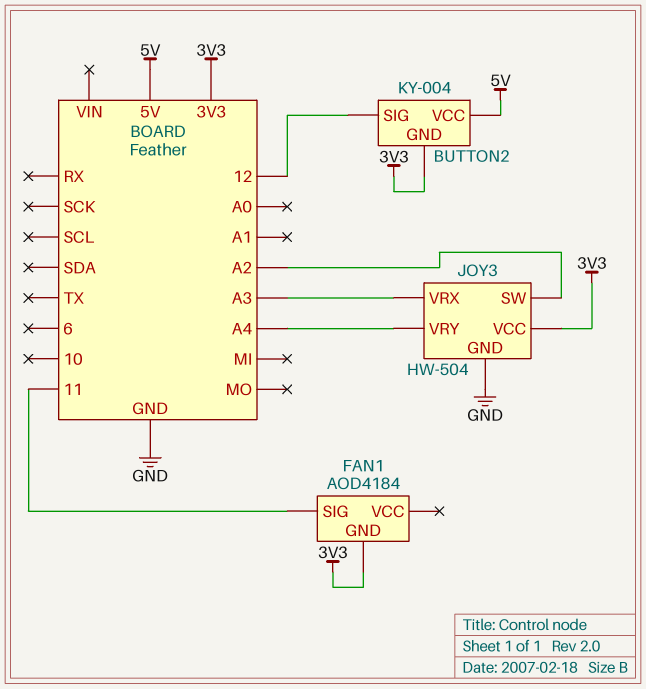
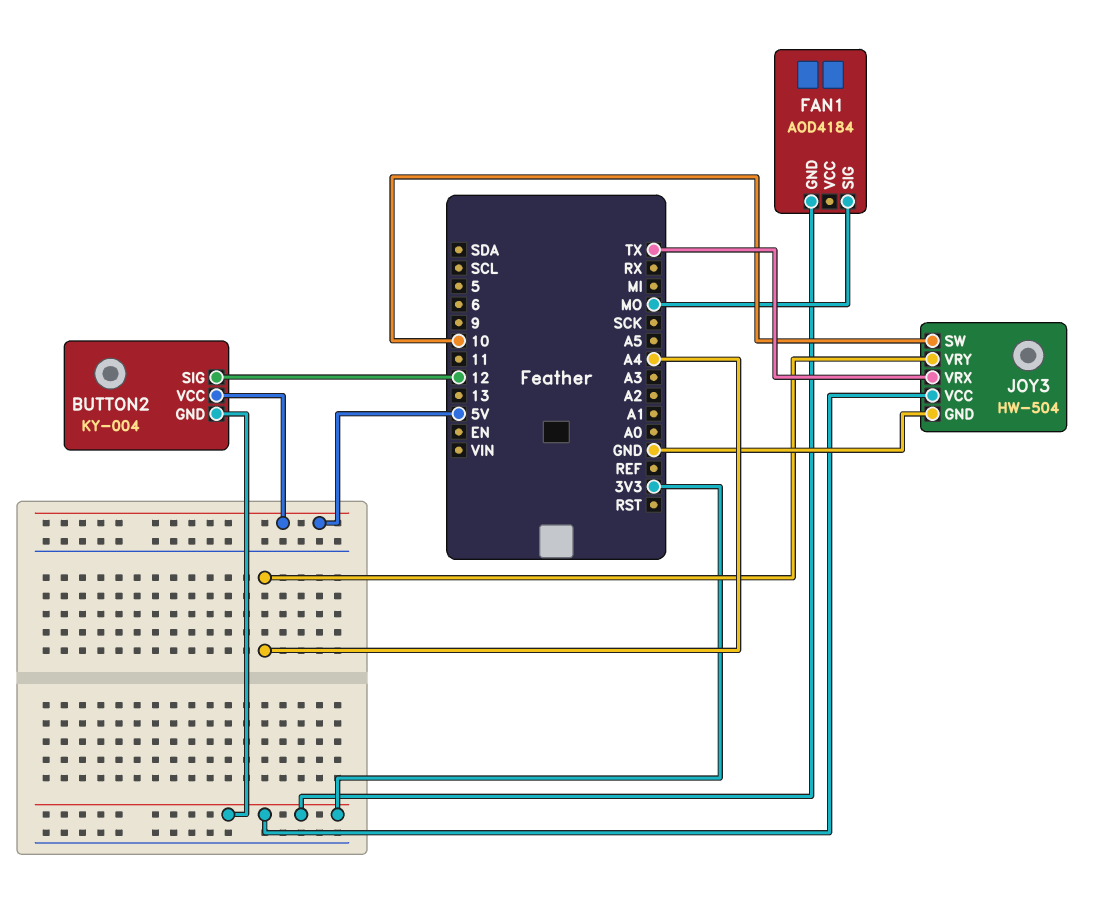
FAN1 pin SIG: 11 -> MO
JOY3 pin SW: A2 -> 10
JOY3 pin VRX: A3 -> TX

